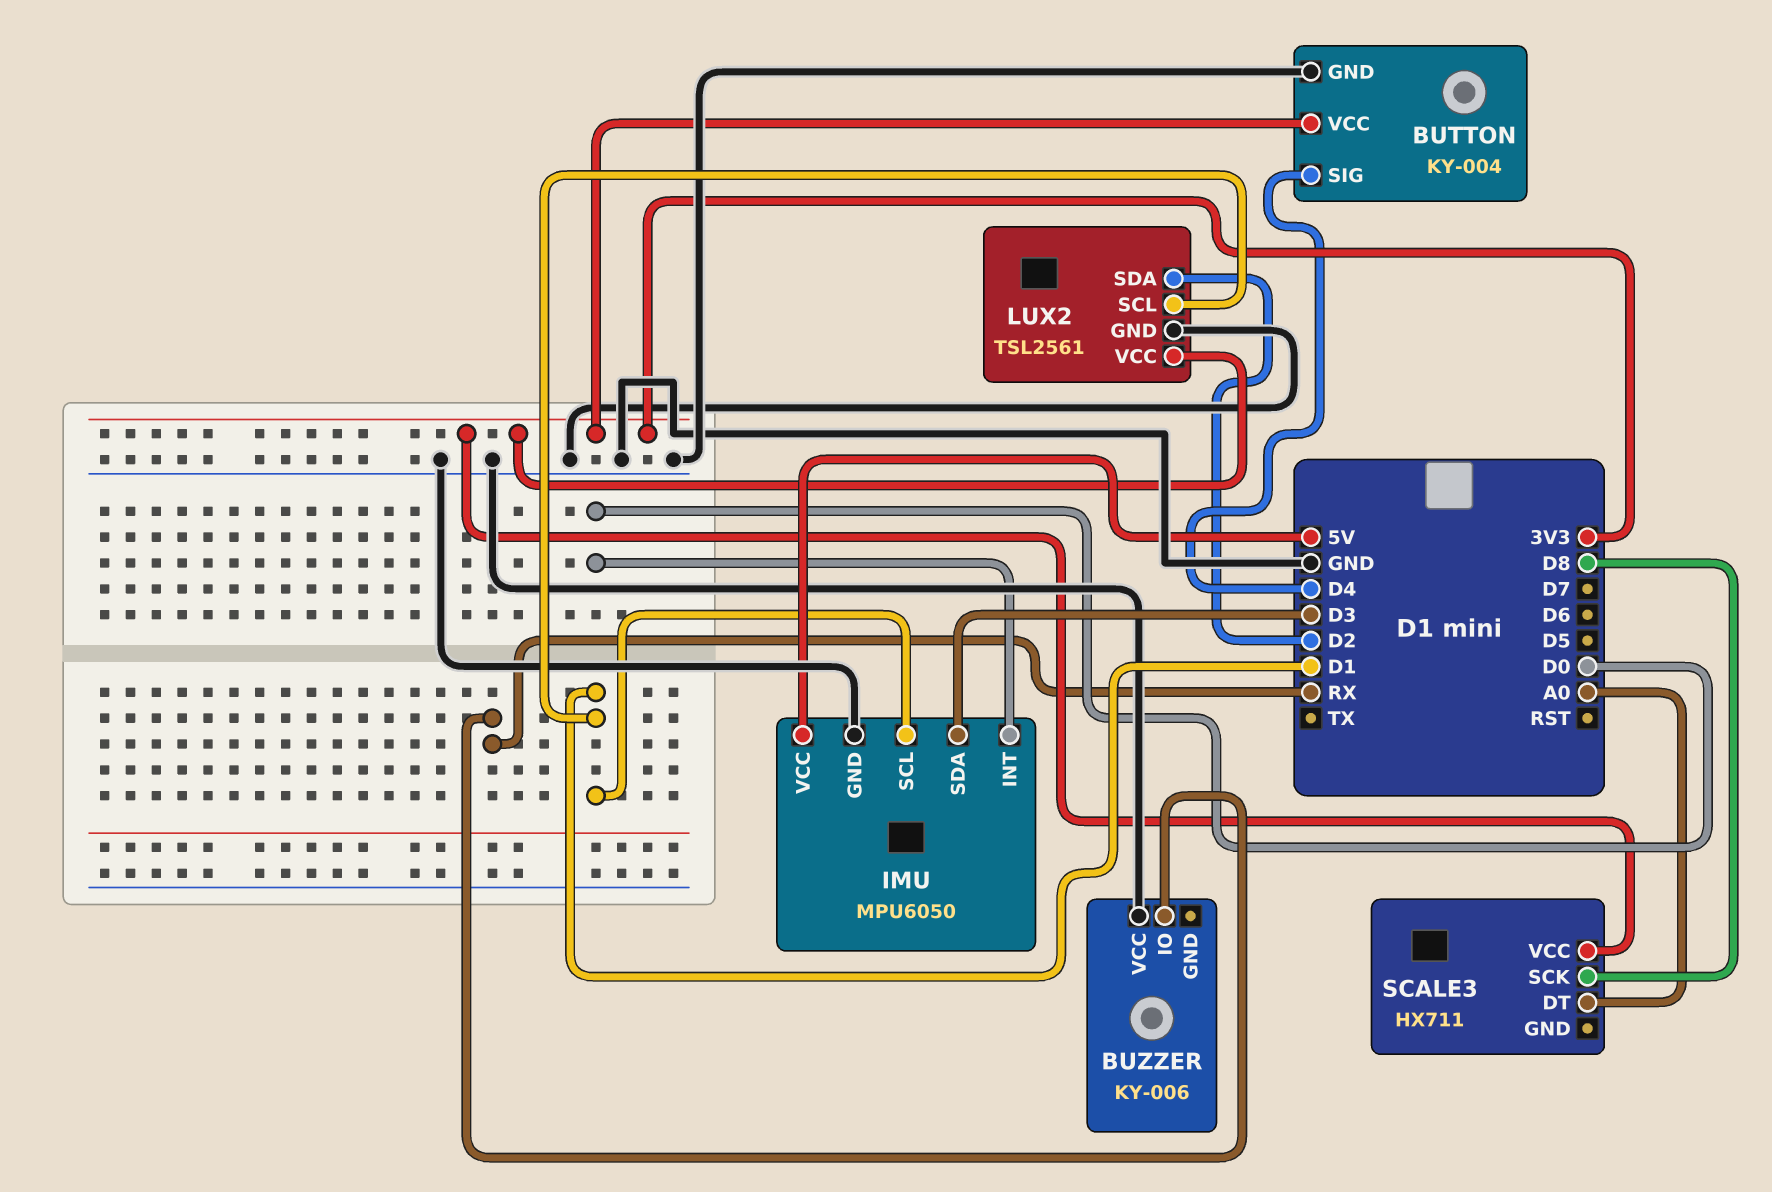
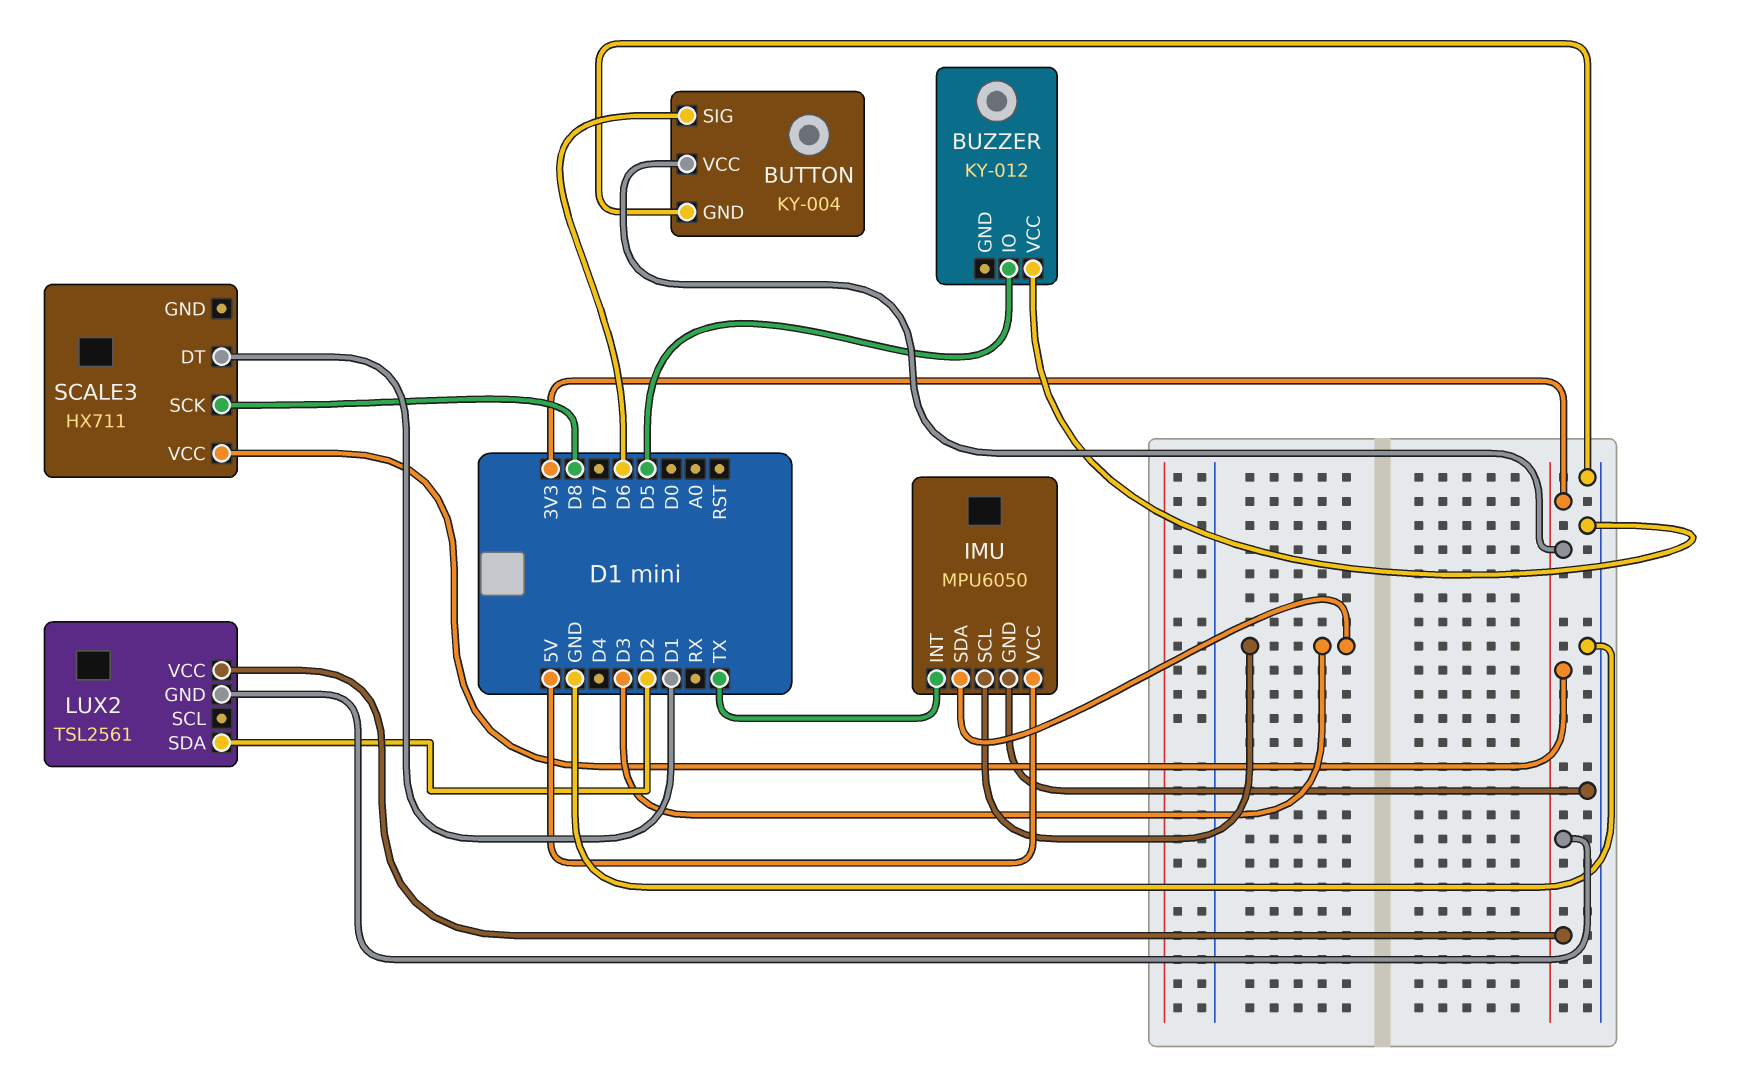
BUTTON pin SIG: D4 -> D6
BUZZER: KY-006 -> KY-012
BUZZER pin IO: RX -> D5
IMU pin INT: D0 -> TX
IMU pin SCL: D1 -> D3
LUX2 pin GND: GND -> 3V3
LUX2 pin SCL: D1 -> none
SCALE3 pin DT: A0 -> D1

